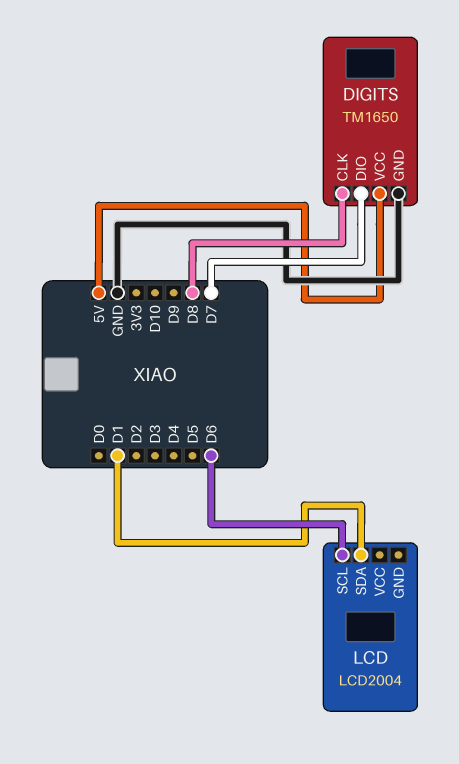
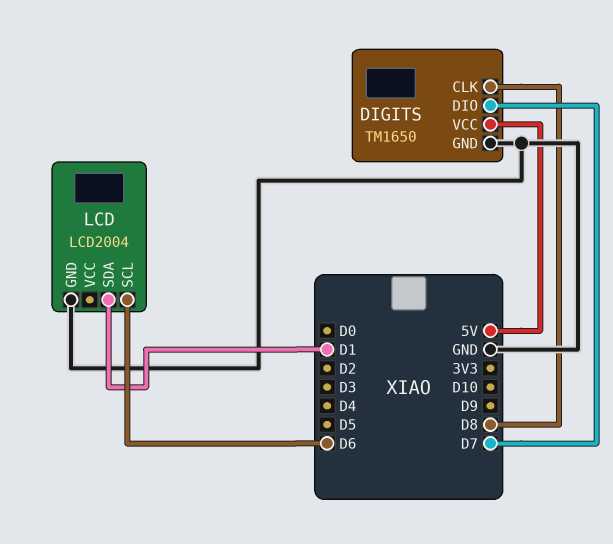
LCD pin GND: none -> GND

